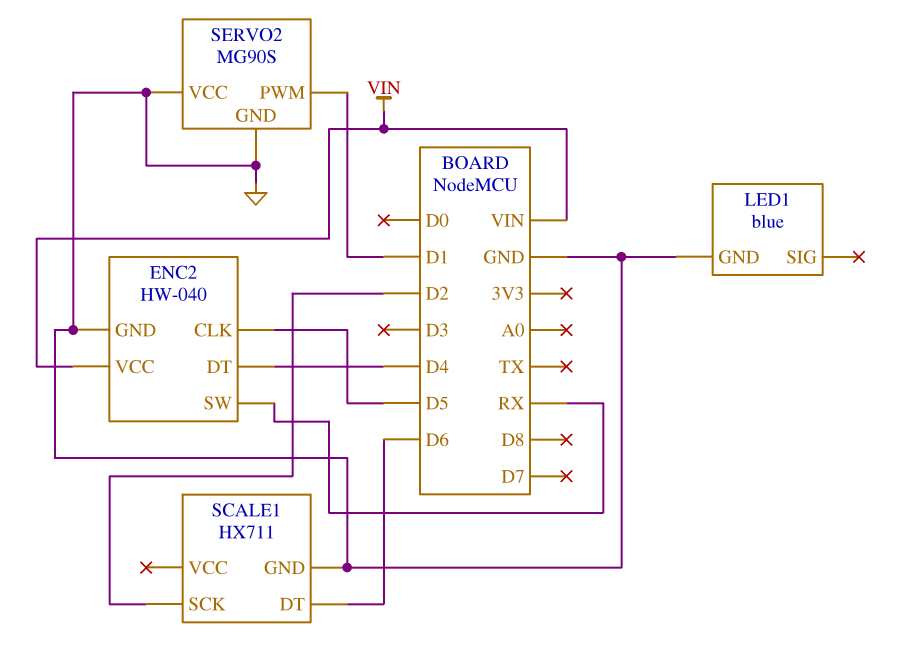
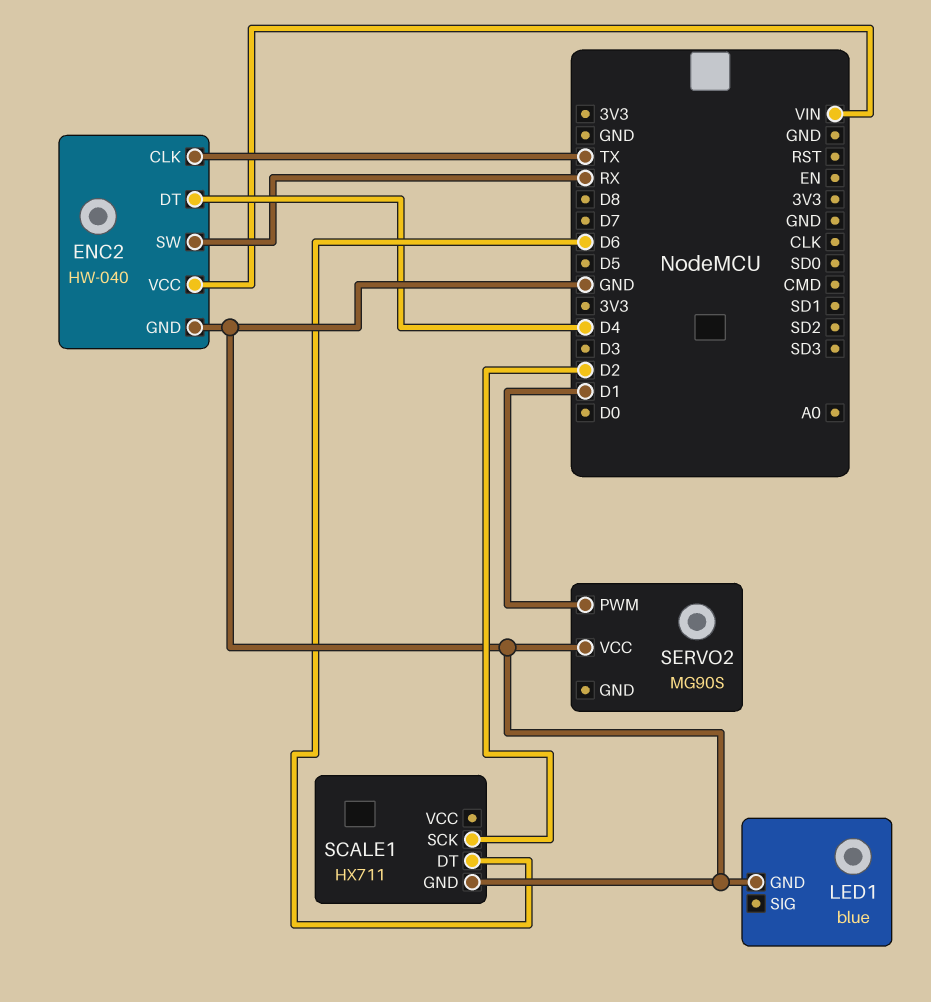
ENC2 pin CLK: D5 -> TX
SERVO2 pin GND: GND -> none

